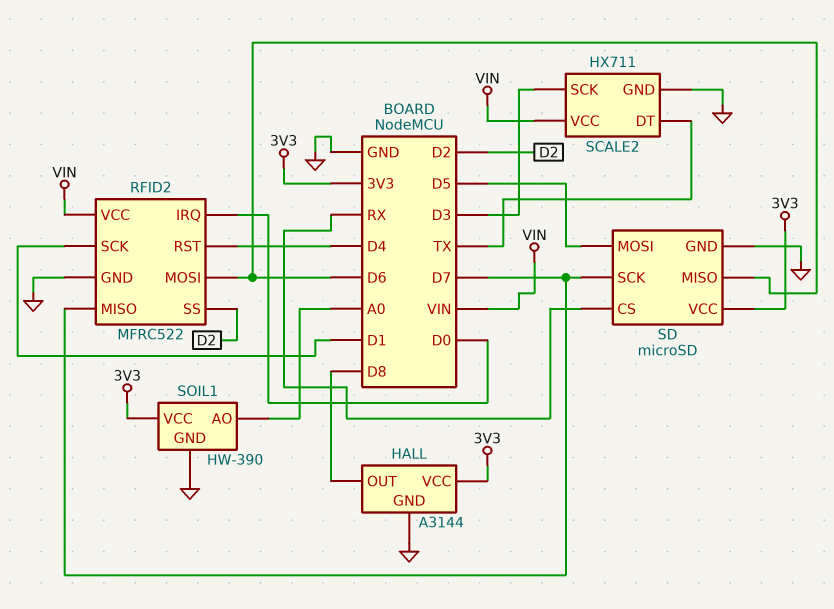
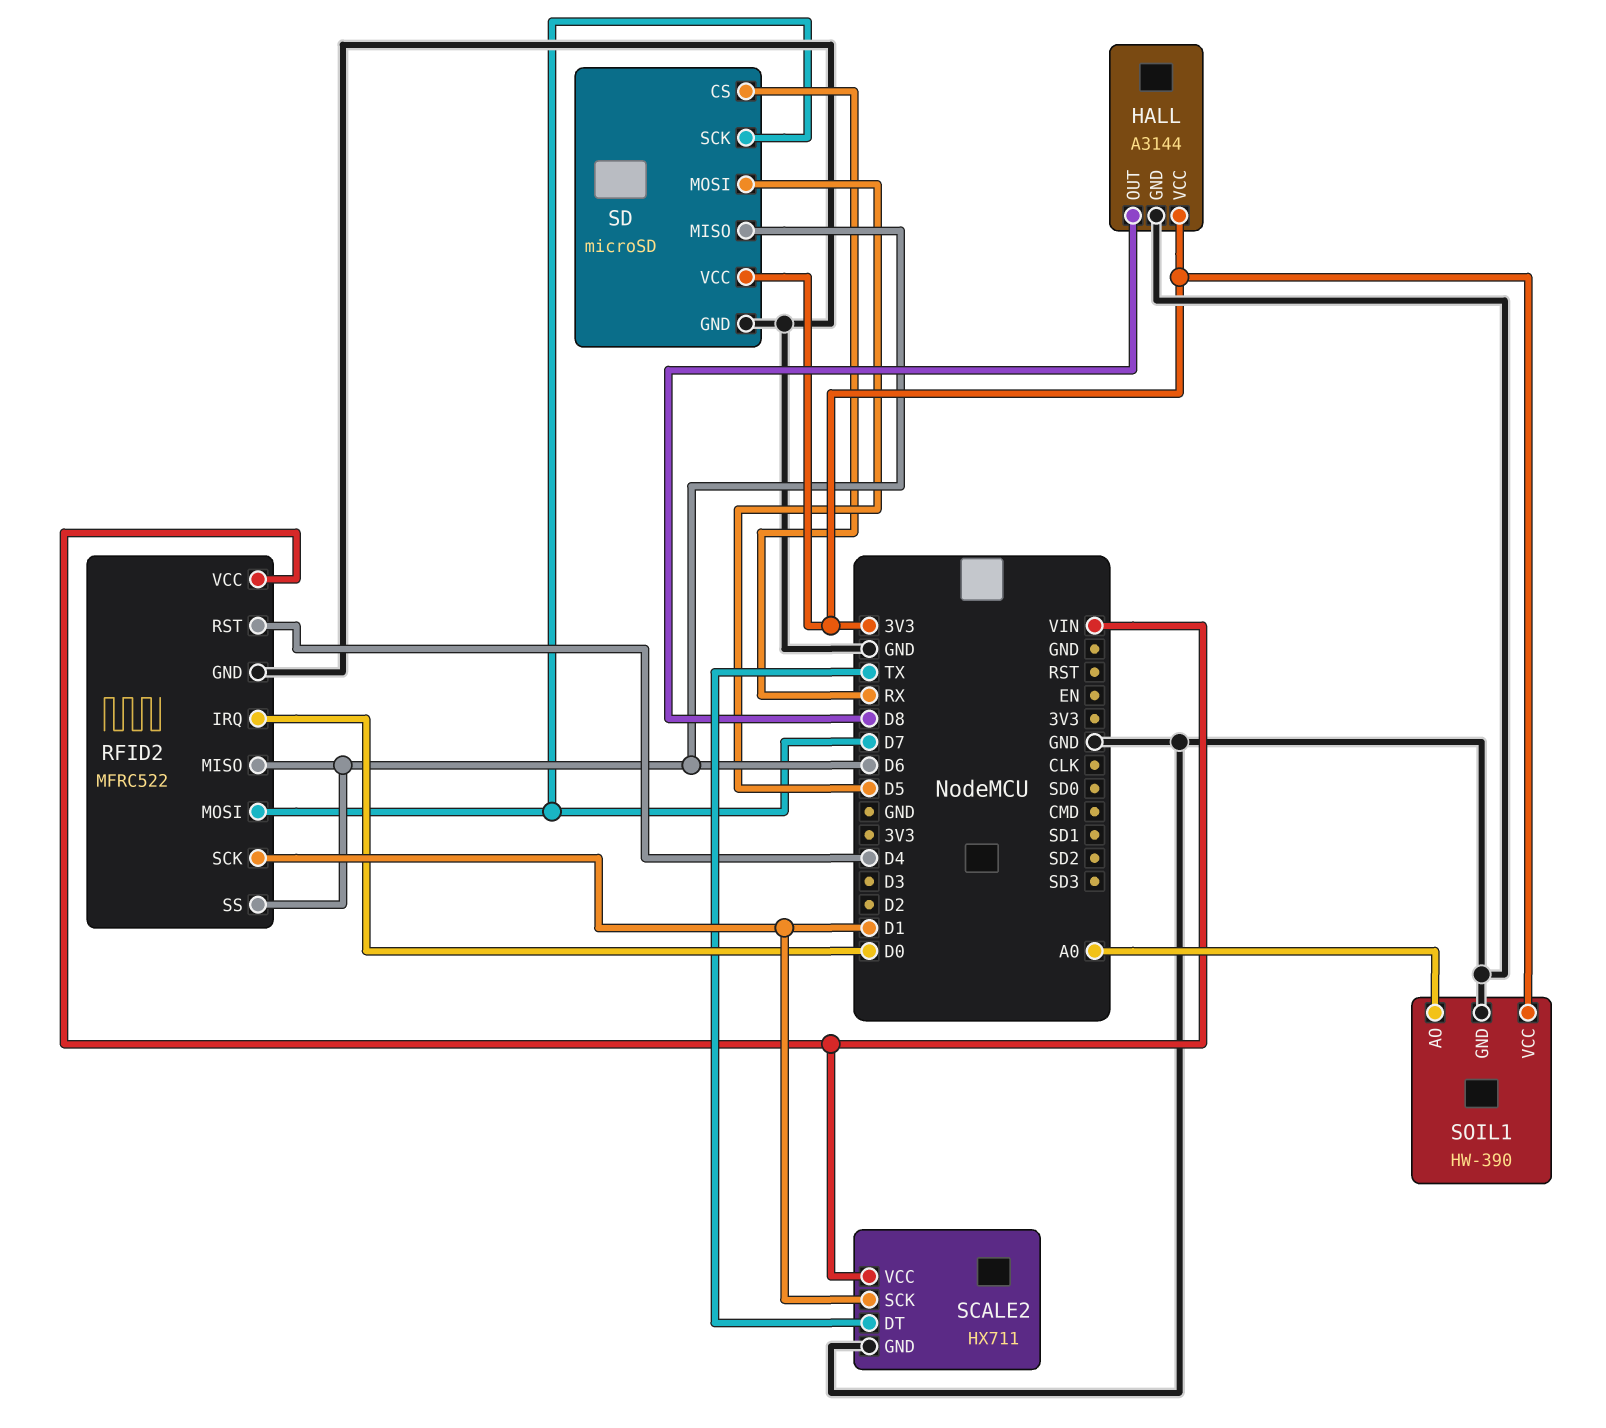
RFID2 pin MISO: D7 -> D6
RFID2 pin MOSI: D6 -> D7
RFID2 pin SS: D2 -> D6
SCALE2 pin SCK: D3 -> D1

